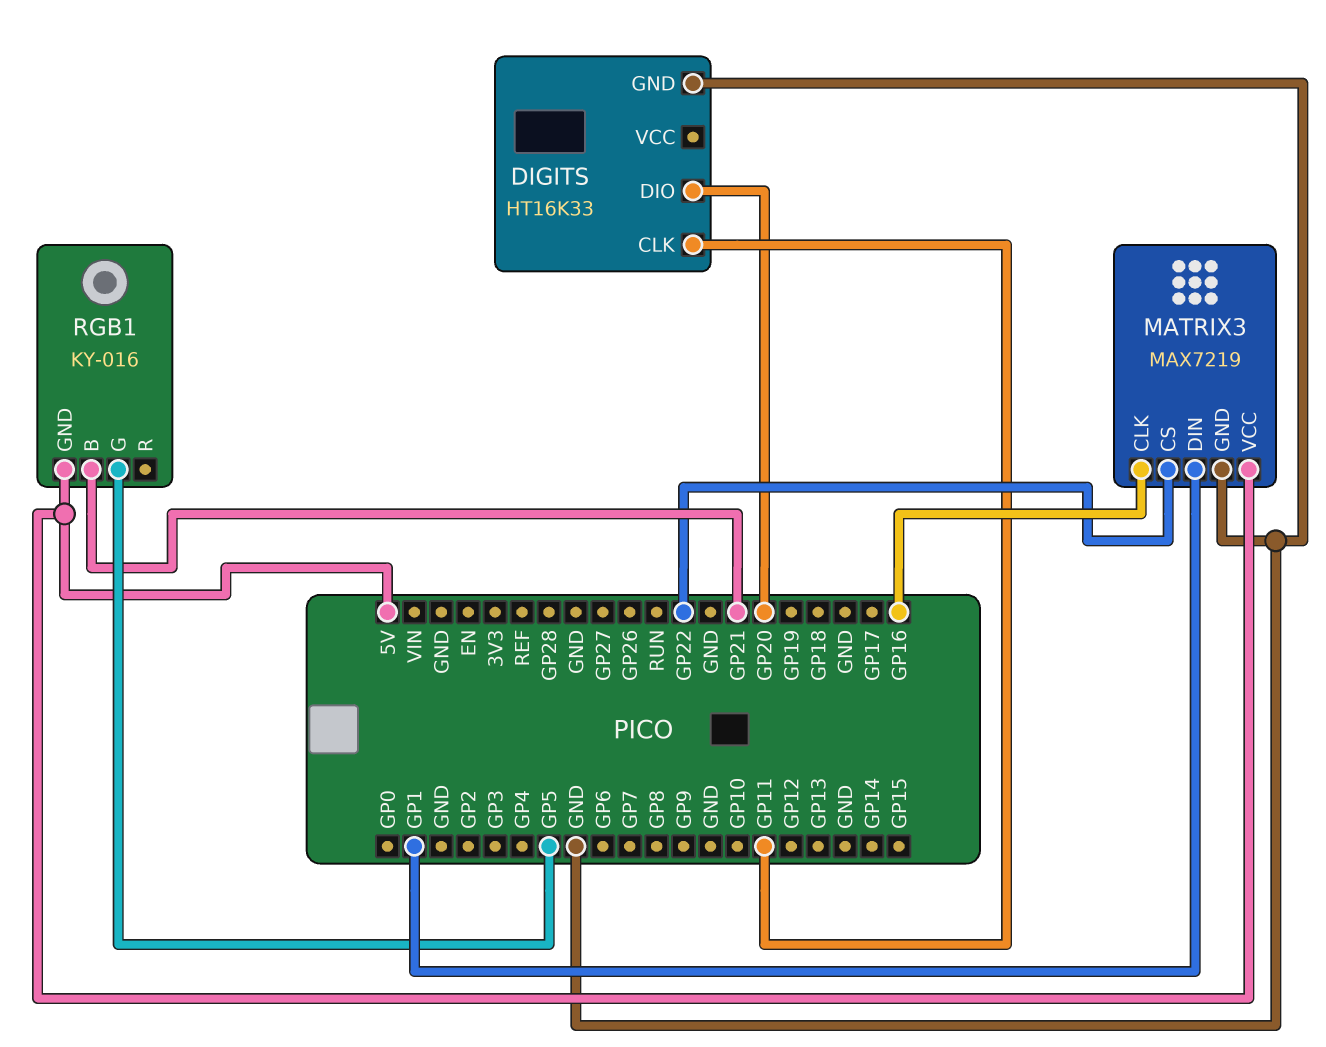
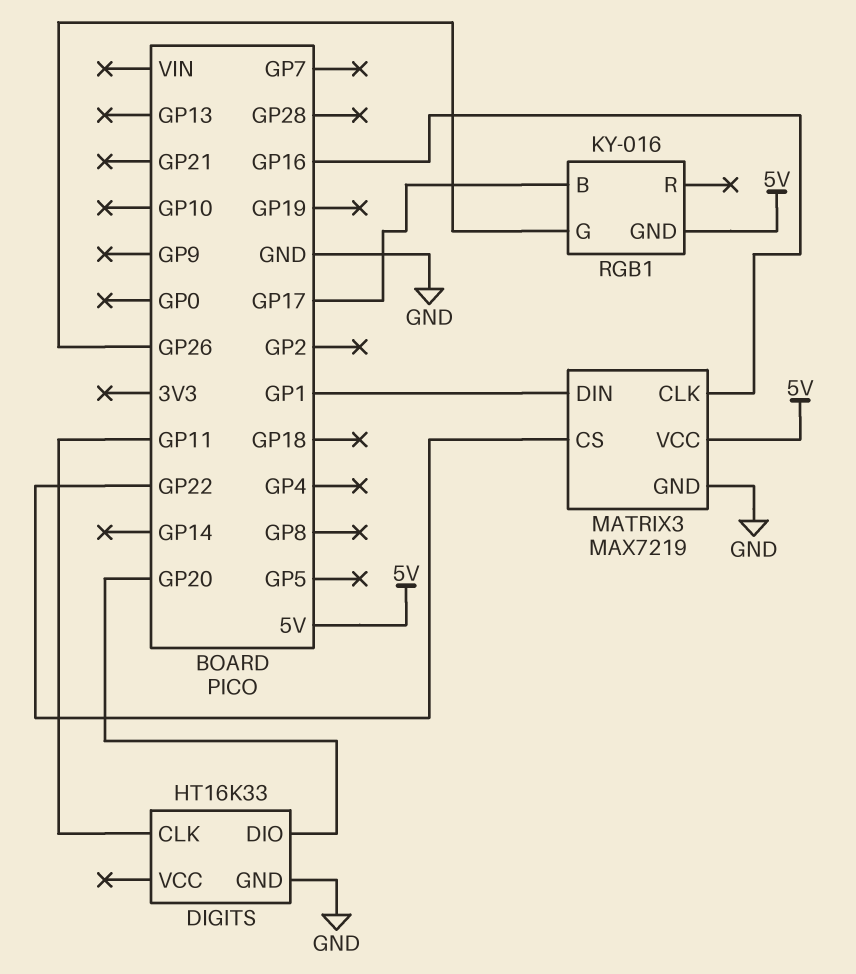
RGB1 pin B: GP21 -> GP17
RGB1 pin G: GP5 -> GP26

